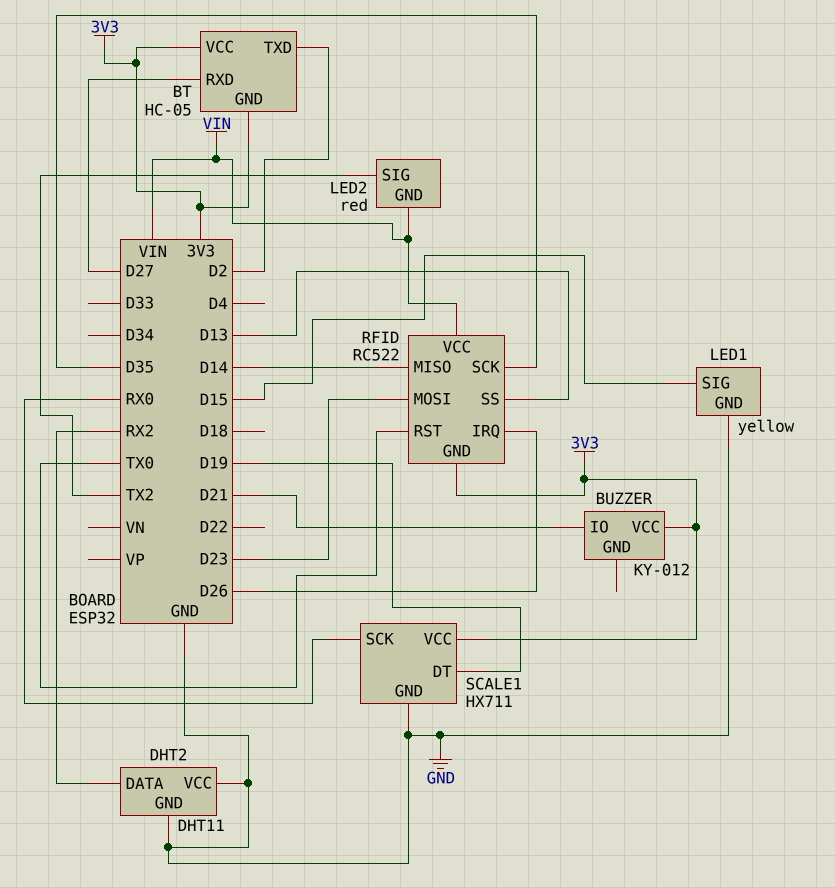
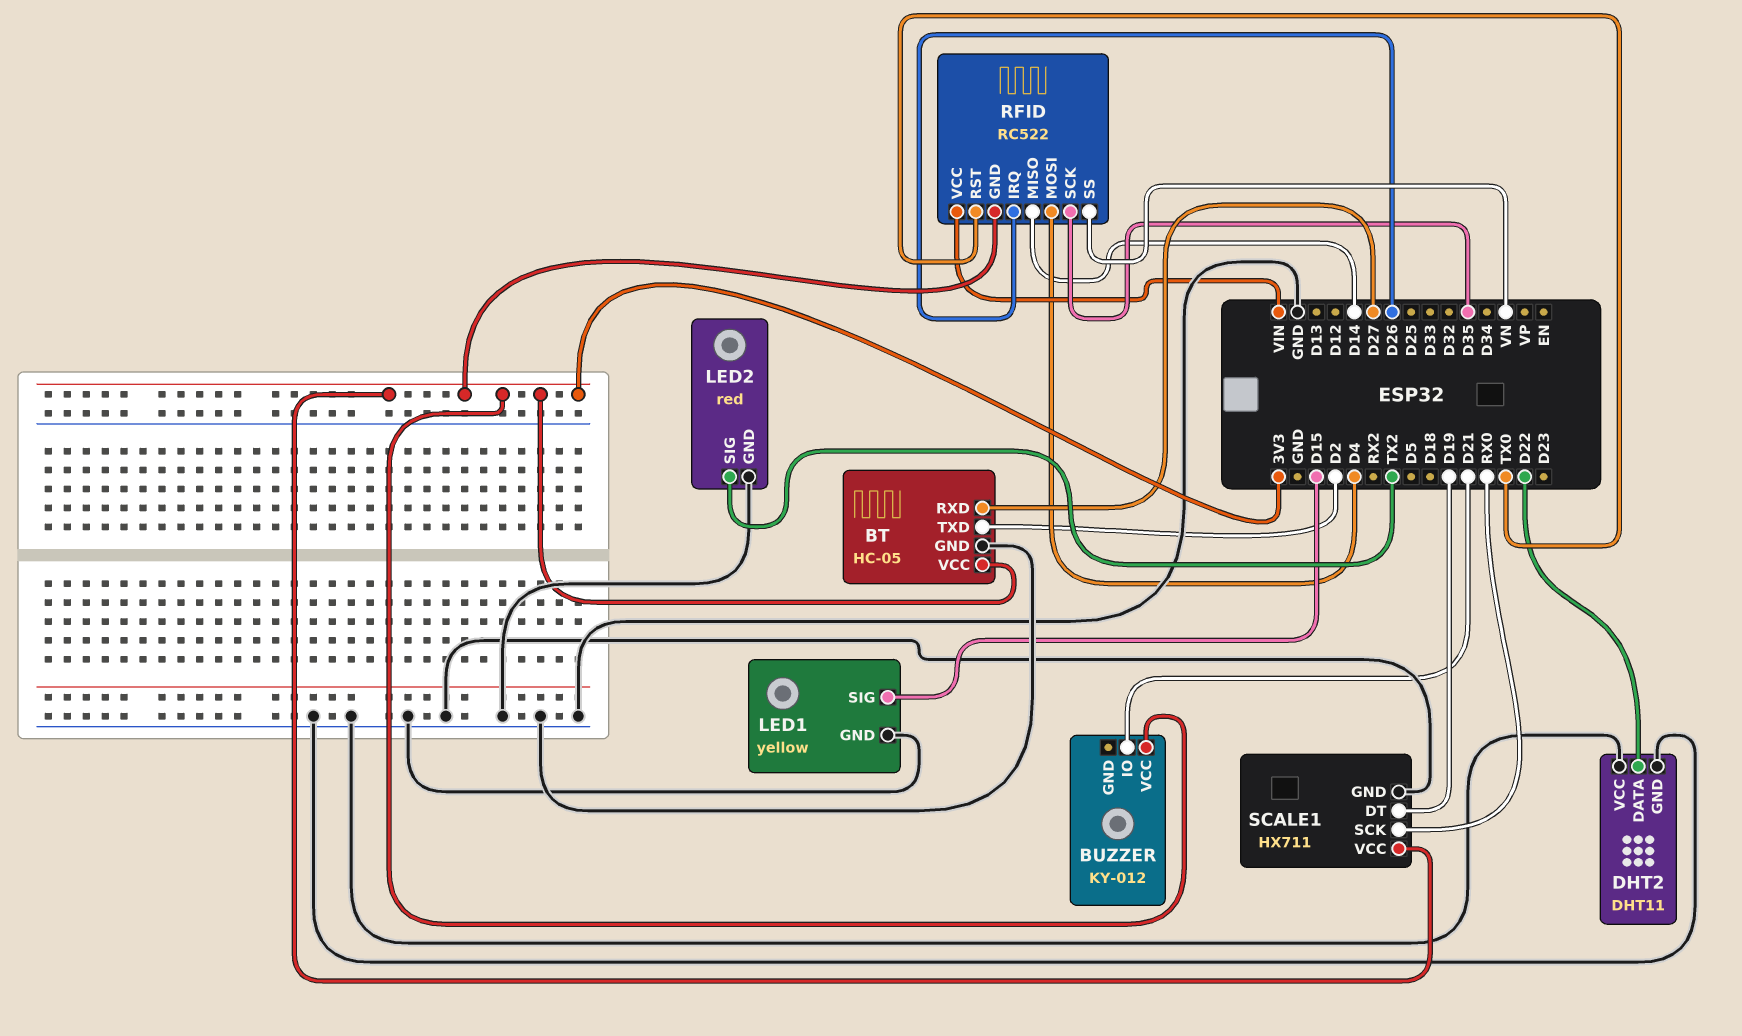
BT pin GND: 3V3 -> GND
DHT2 pin DATA: RX2 -> D22
LED2 pin GND: VIN -> GND
RFID pin MOSI: D23 -> D4
RFID pin SS: D13 -> VN

